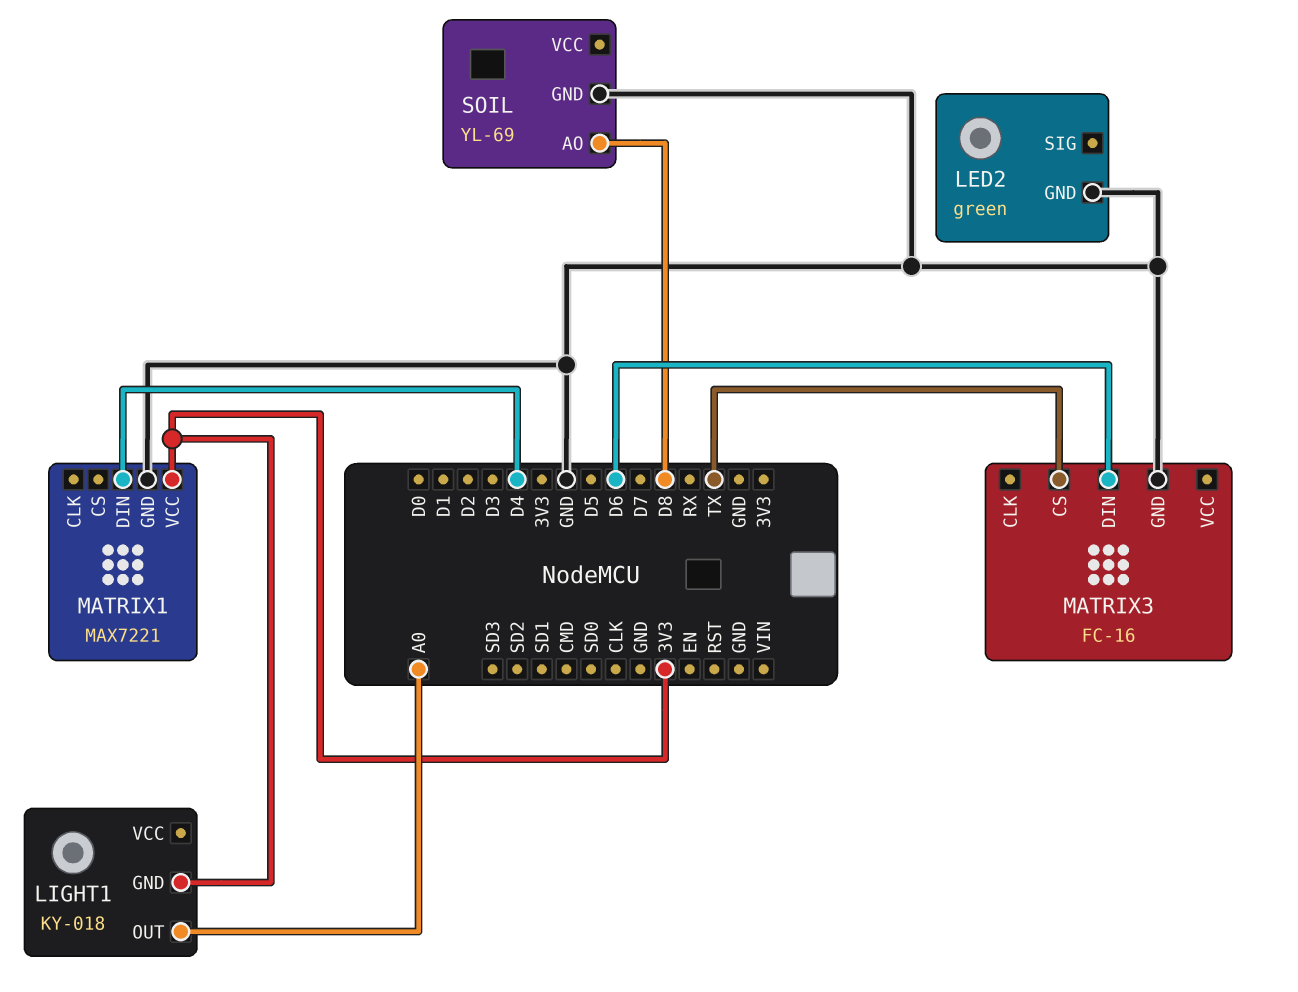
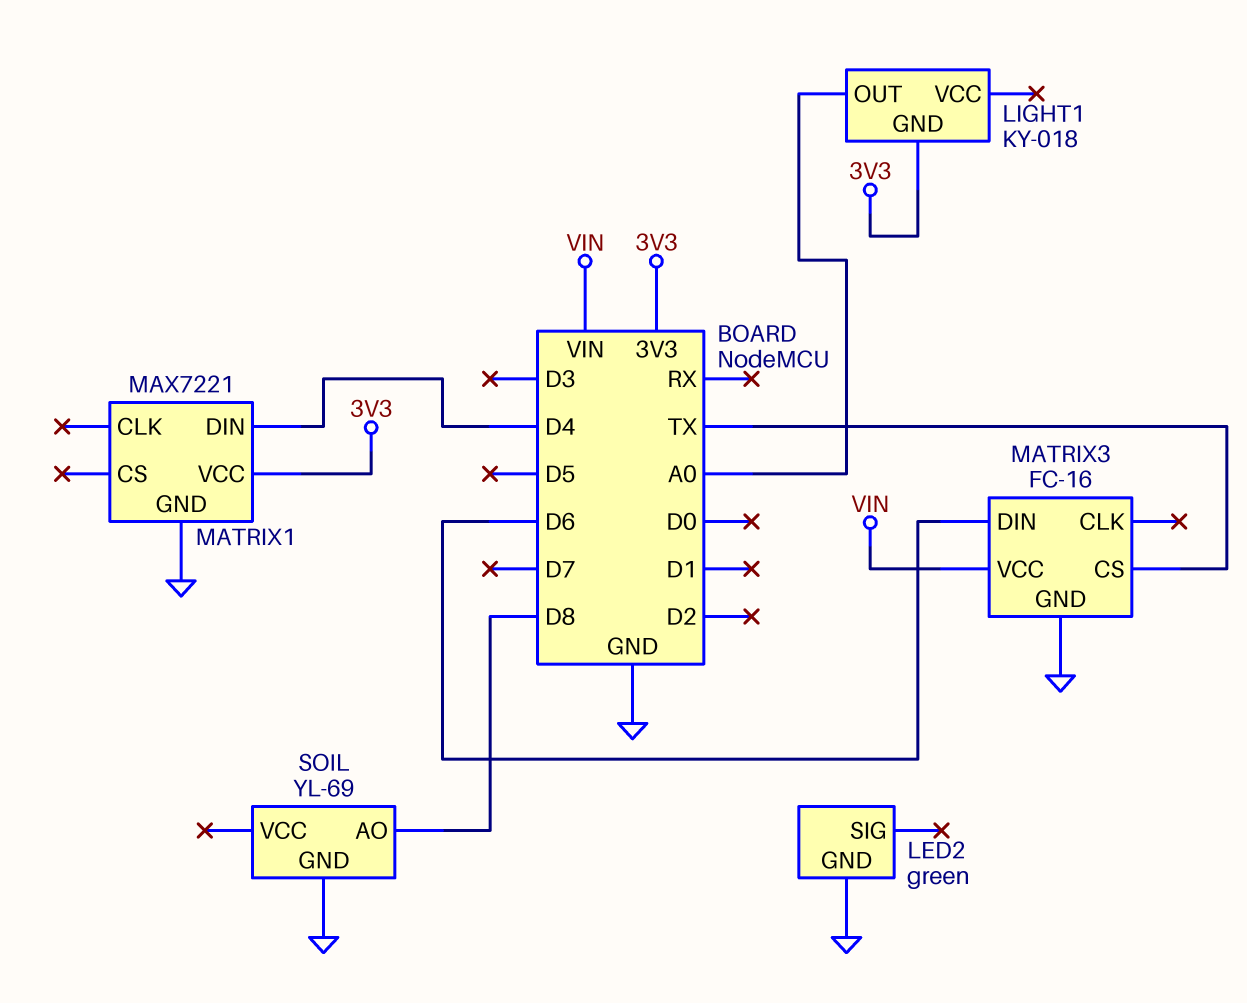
MATRIX3 pin VCC: none -> VIN

